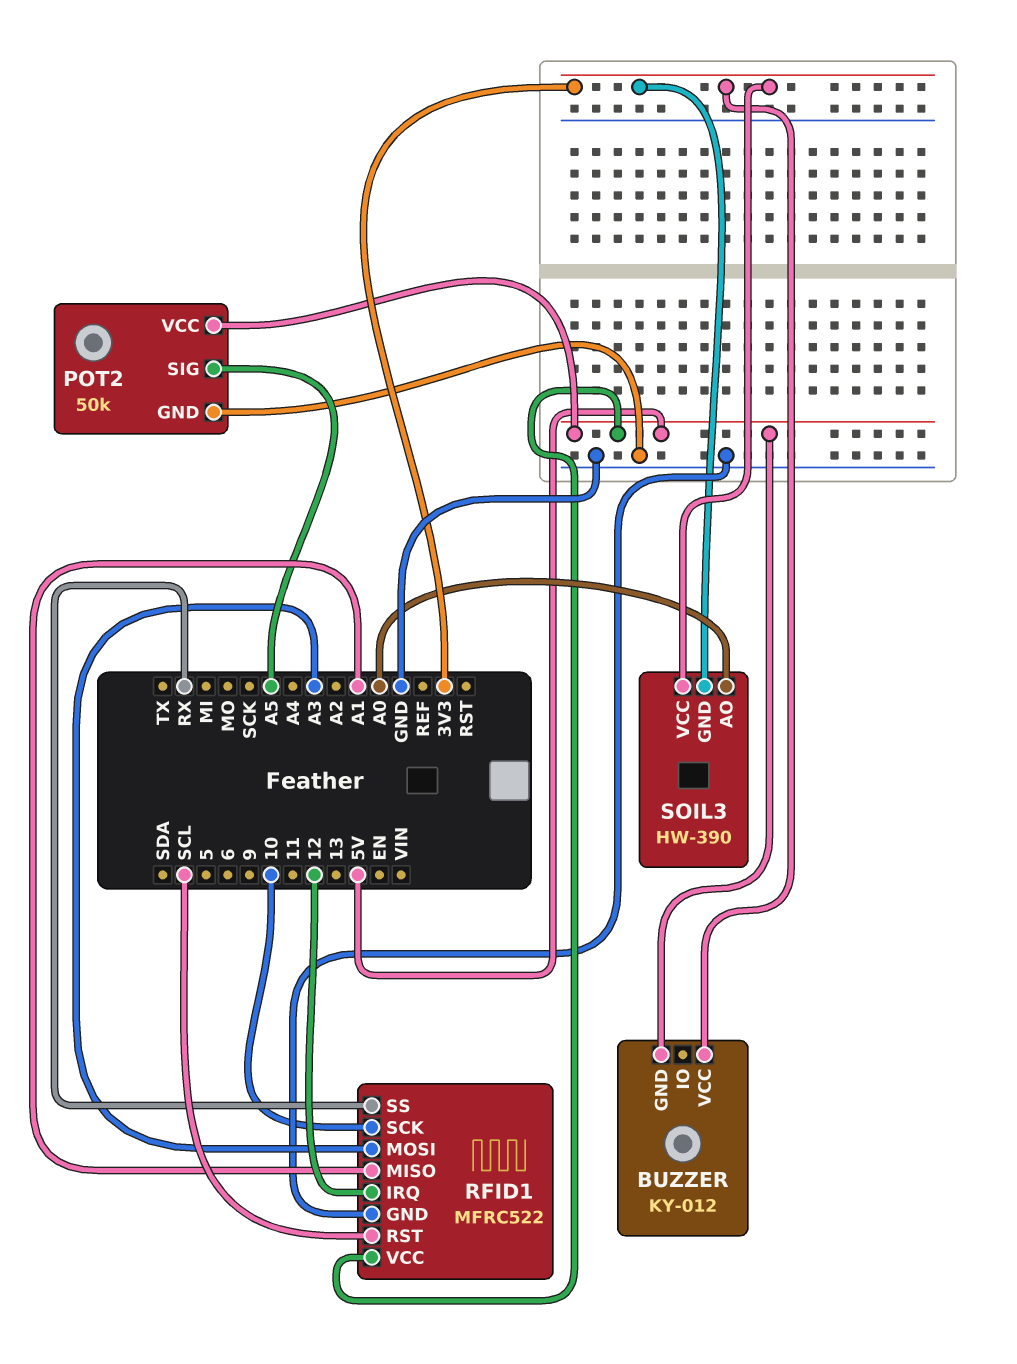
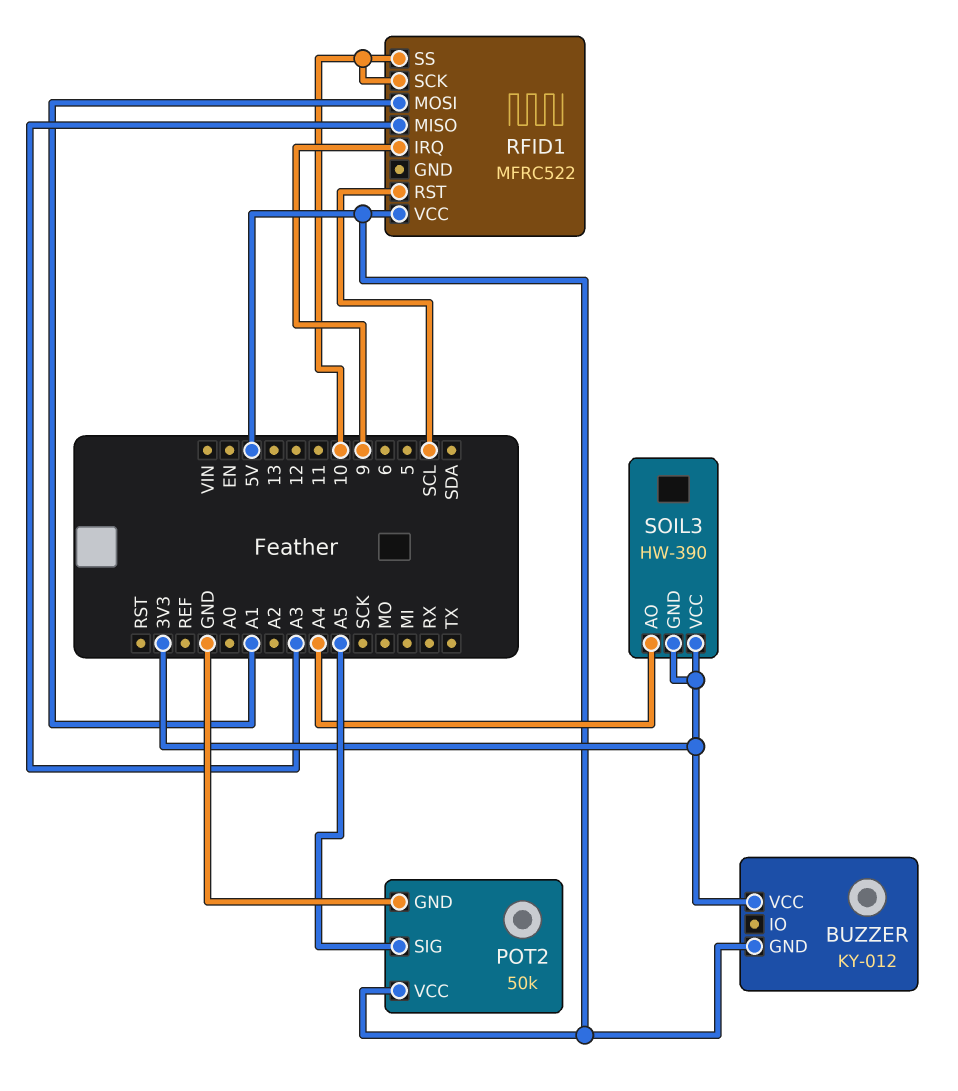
RFID1 pin GND: GND -> none
RFID1 pin IRQ: 12 -> 9
RFID1 pin MISO: A1 -> A3
RFID1 pin MOSI: A3 -> A1
RFID1 pin SS: RX -> 10
SOIL3 pin AO: A0 -> A4

